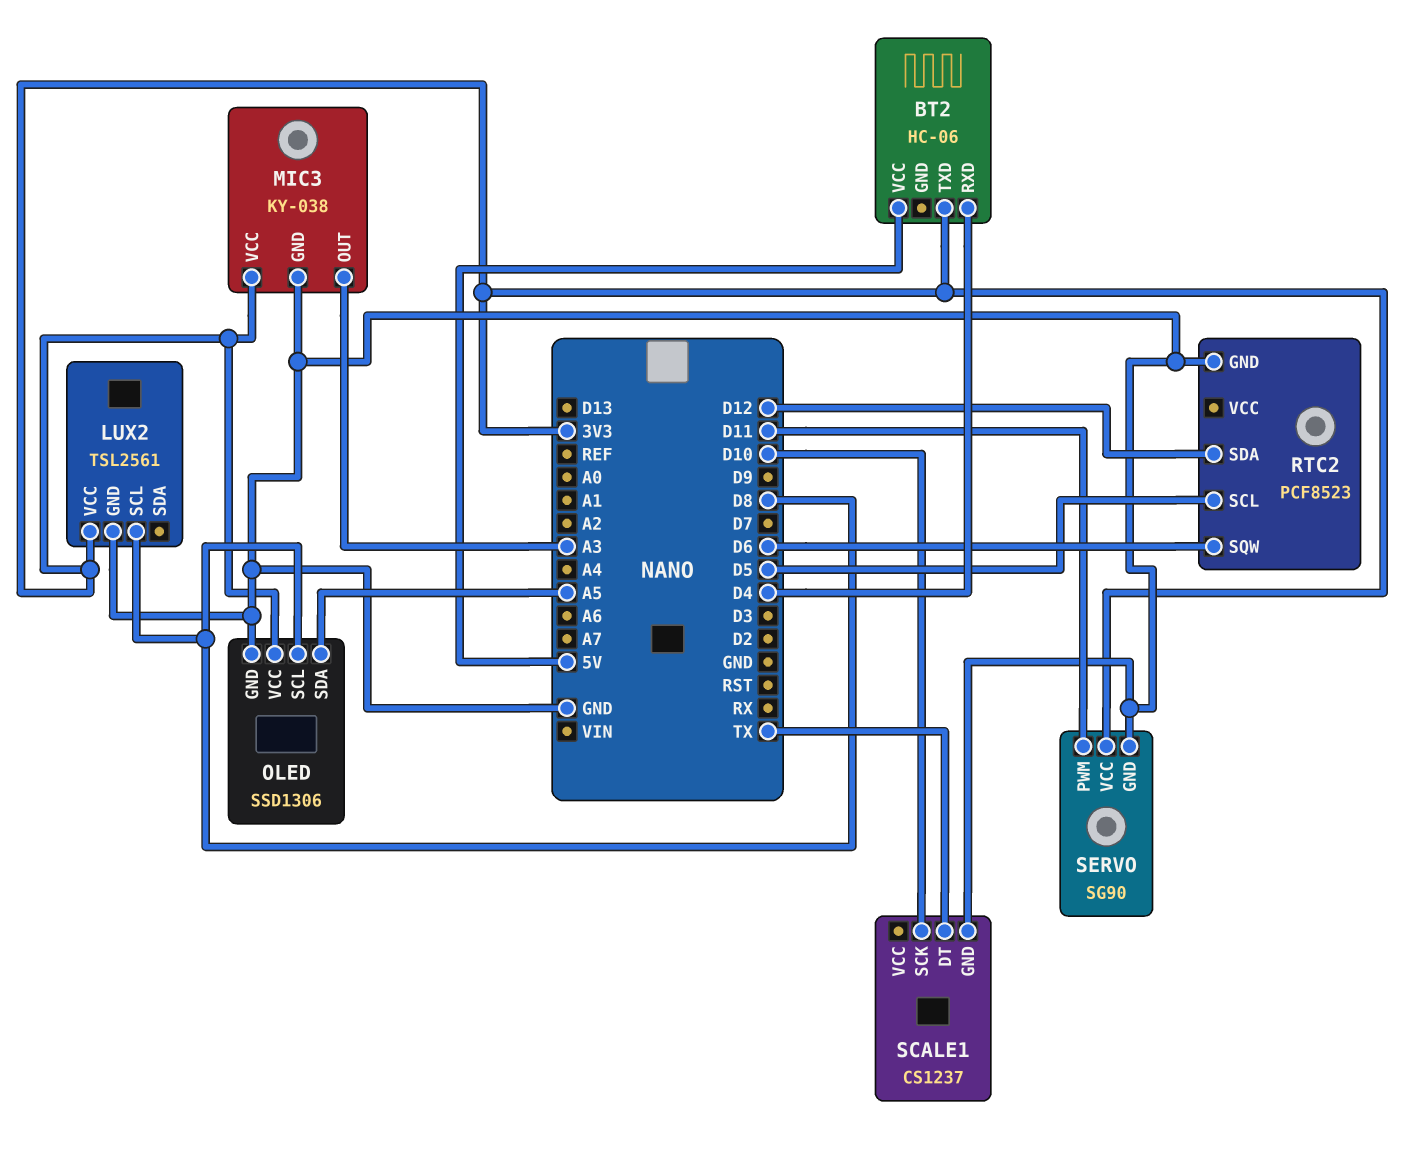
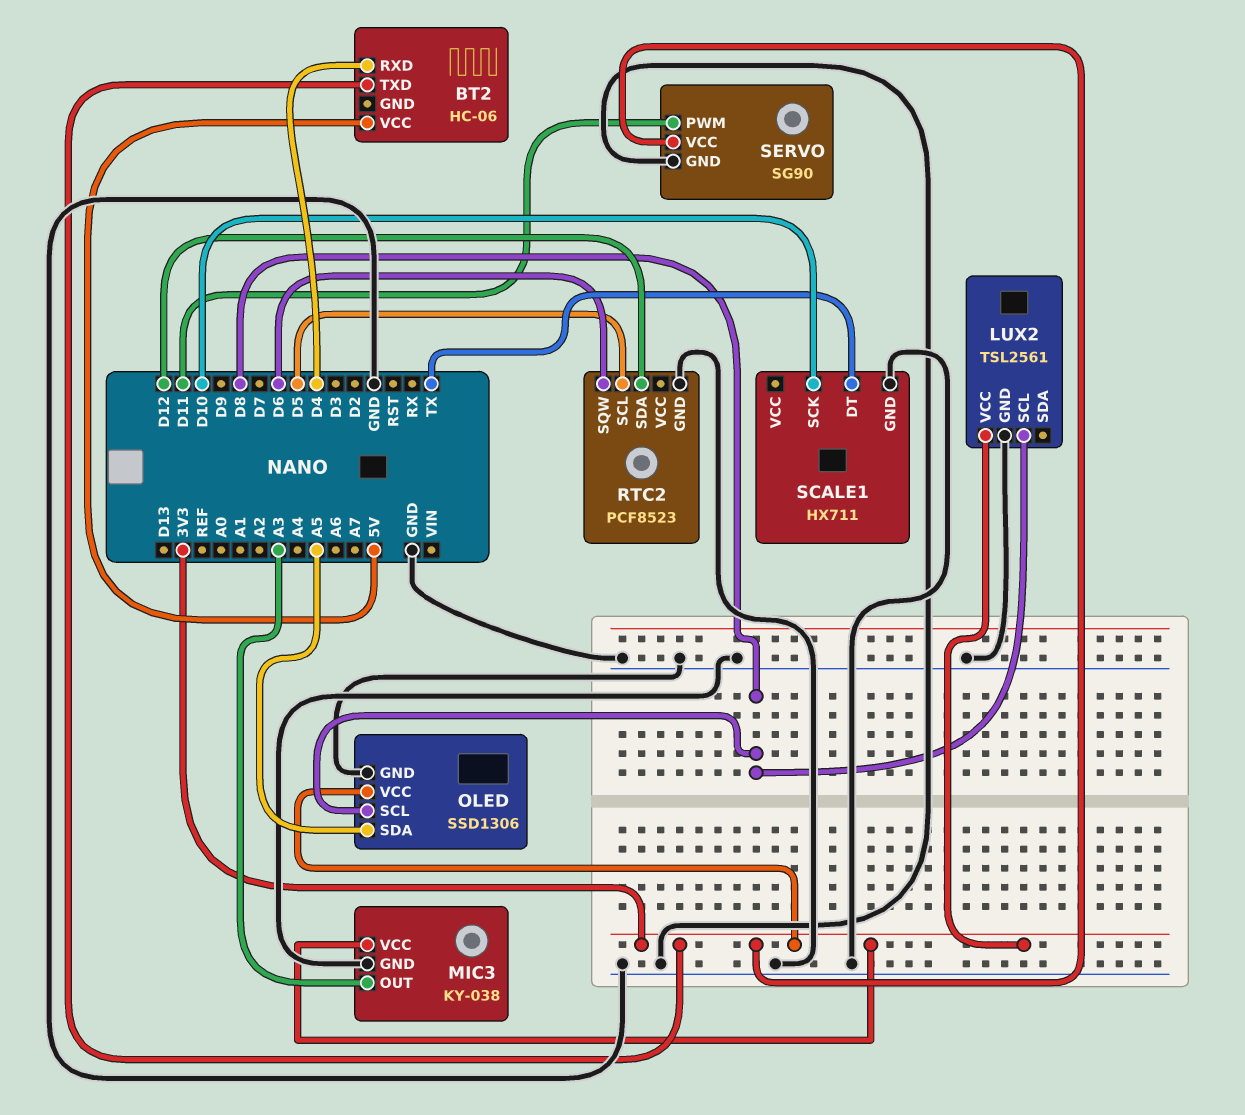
SCALE1: CS1237 -> HX711

